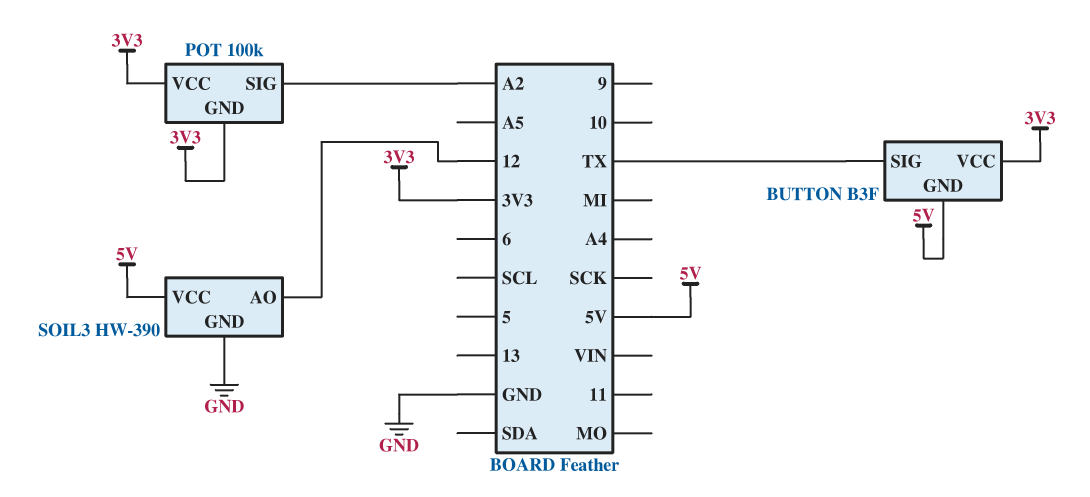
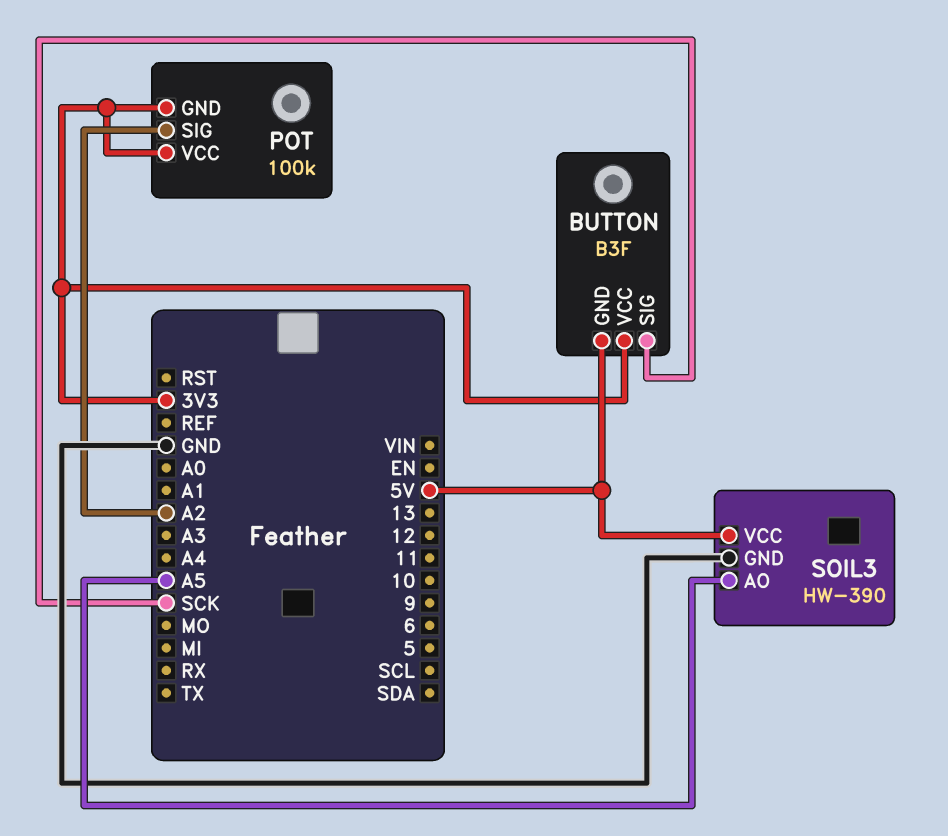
BUTTON pin SIG: TX -> SCK
SOIL3 pin AO: 12 -> A5

